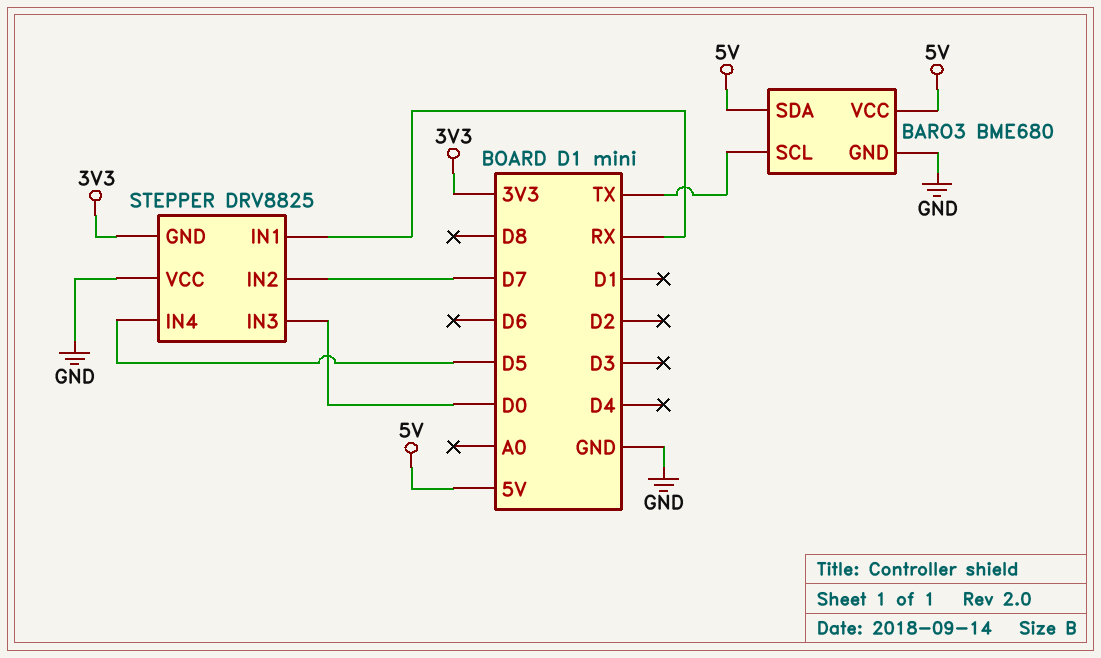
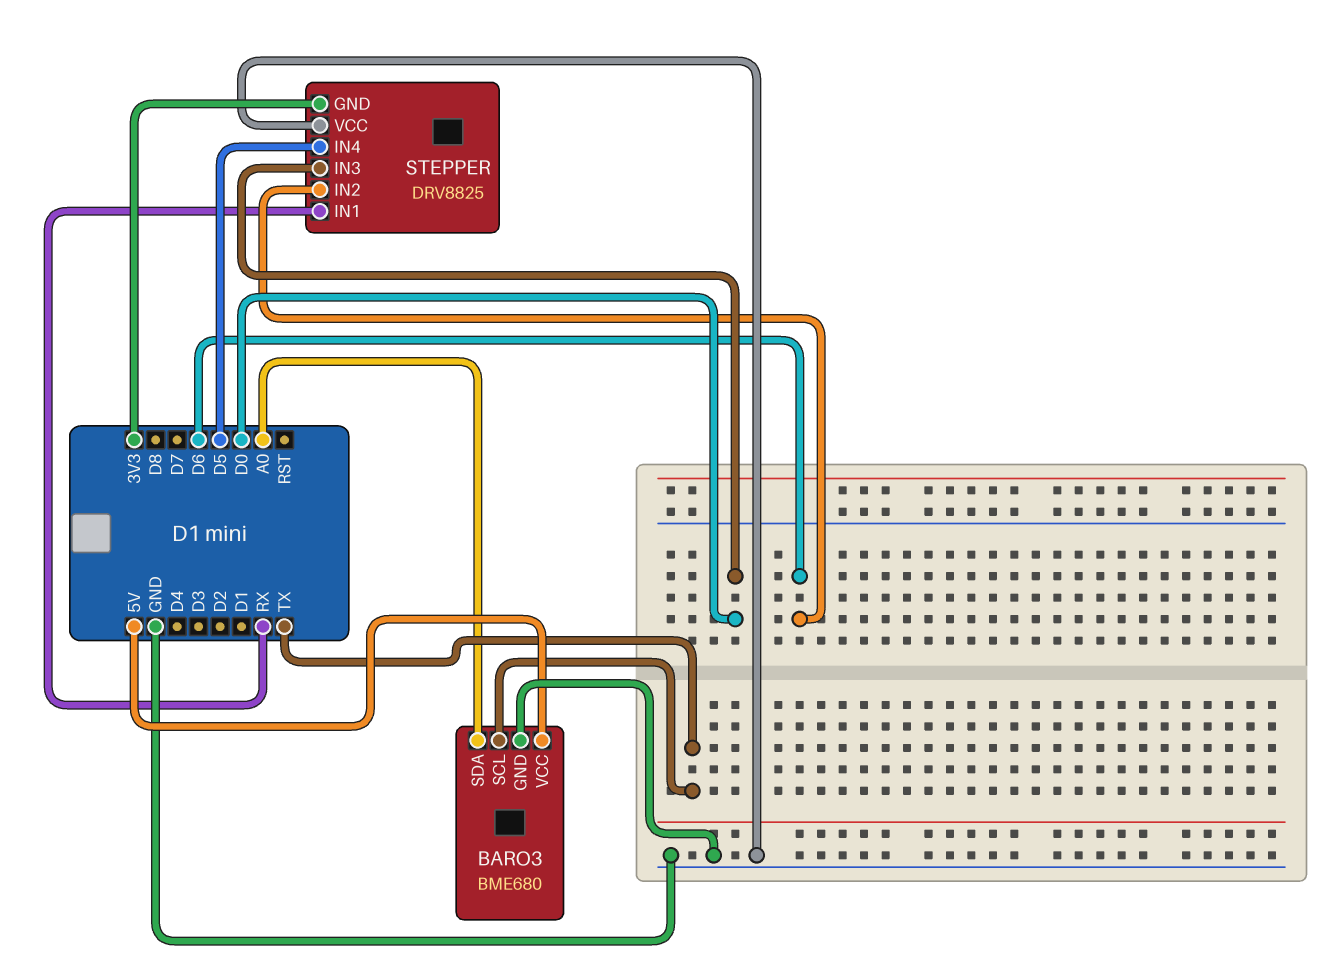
BARO3 pin SDA: 5V -> A0
STEPPER pin IN2: D7 -> D6

